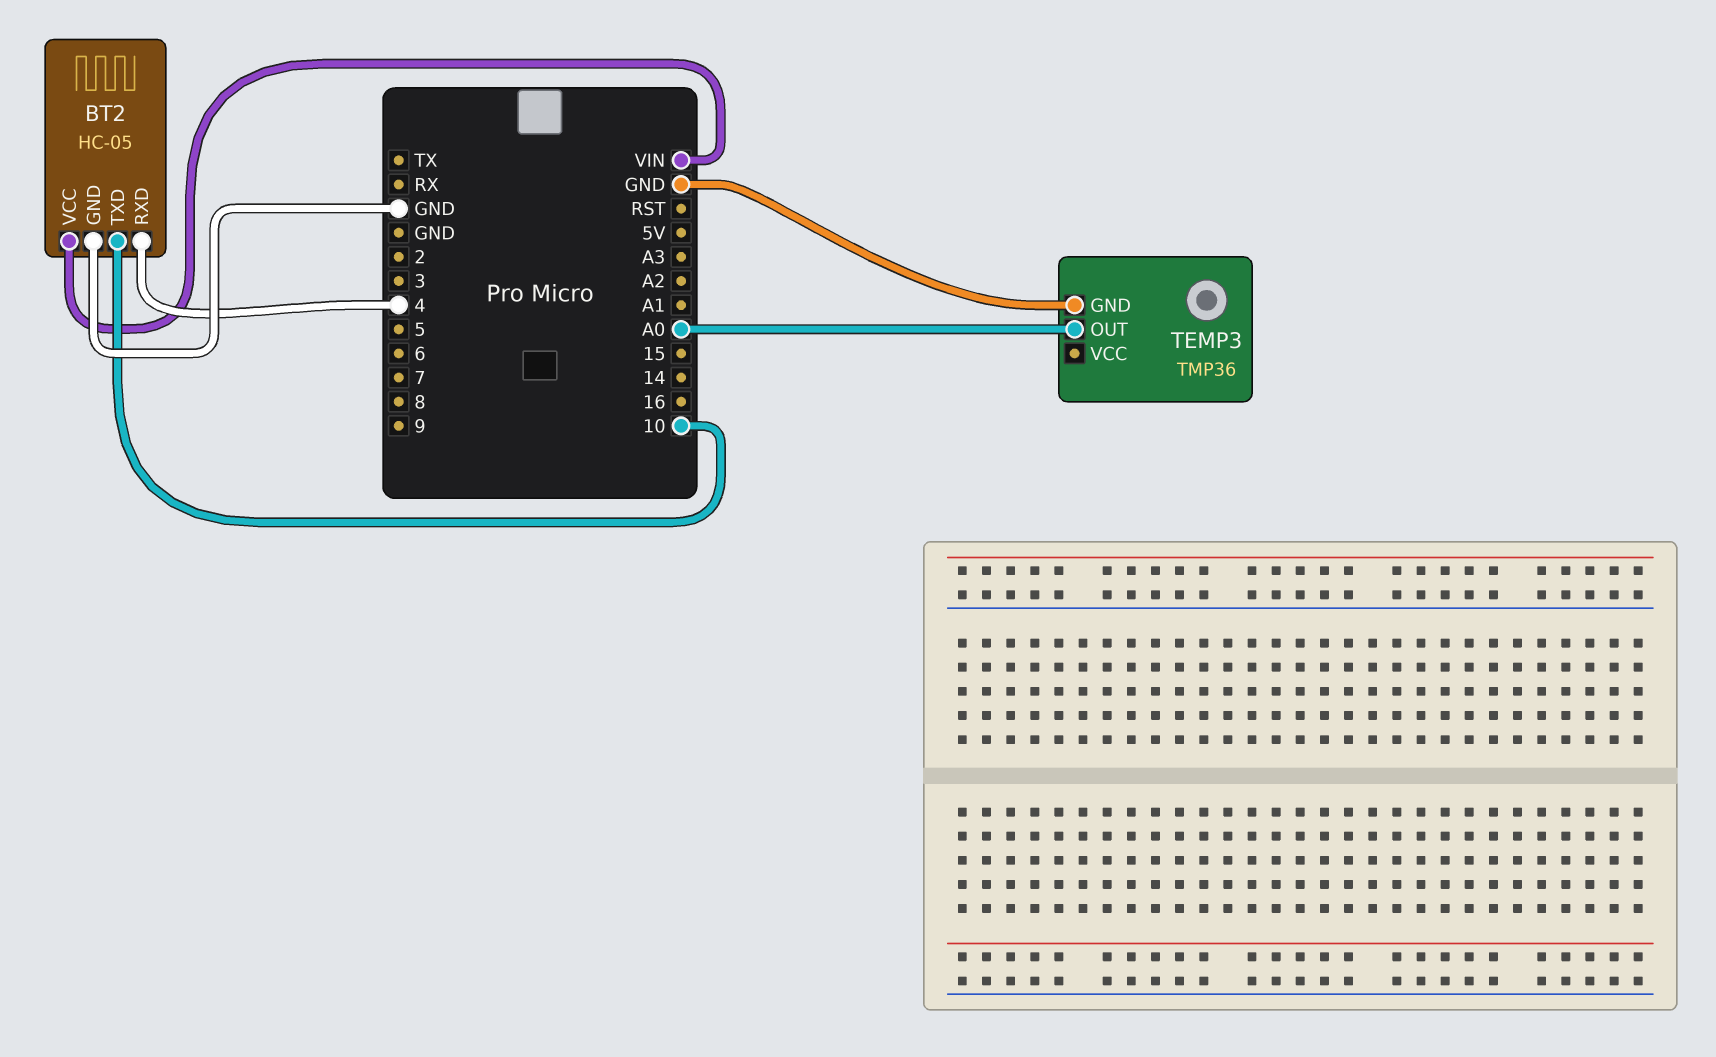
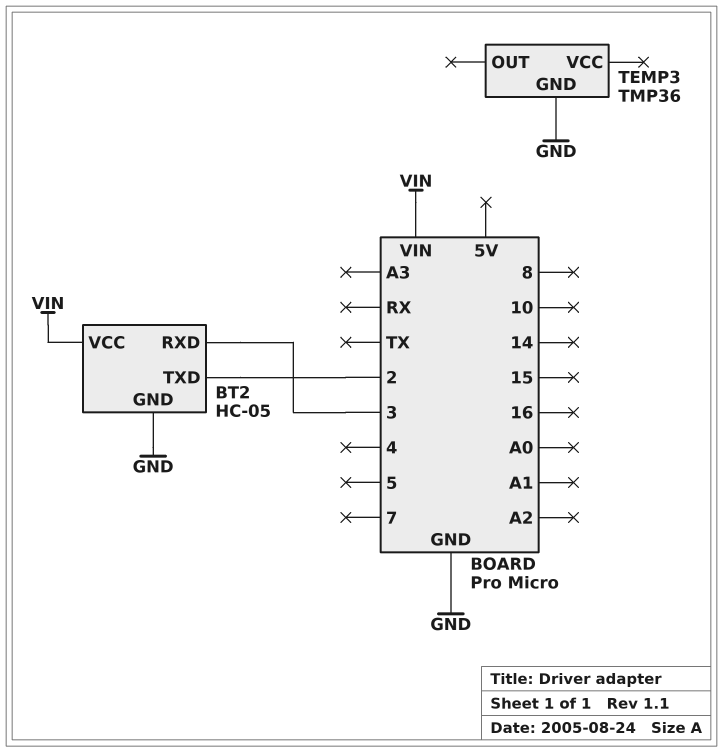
BT2 pin RXD: 4 -> 3
BT2 pin TXD: 10 -> 2
TEMP3 pin OUT: A0 -> none

